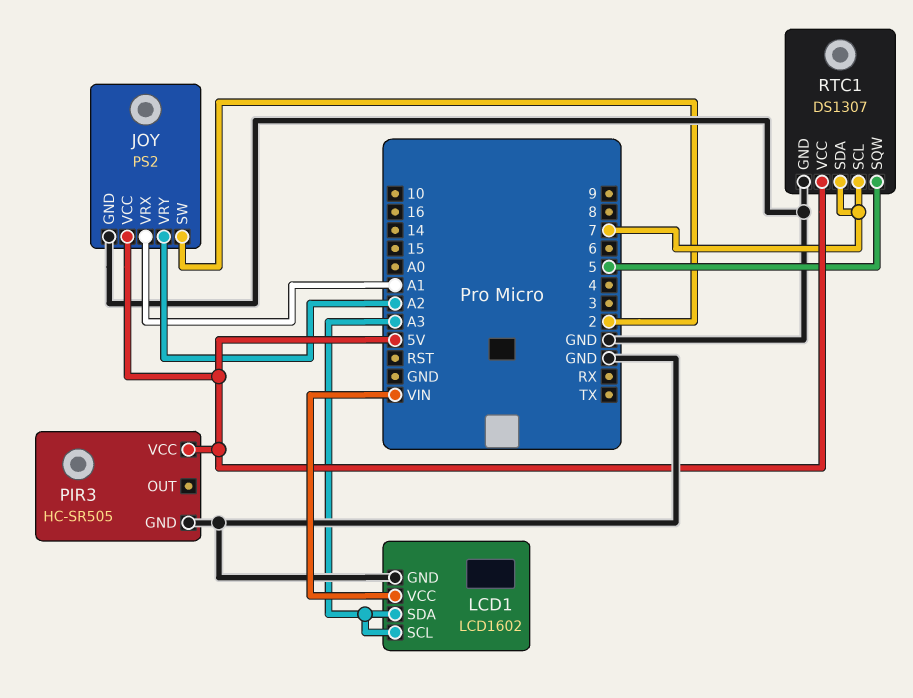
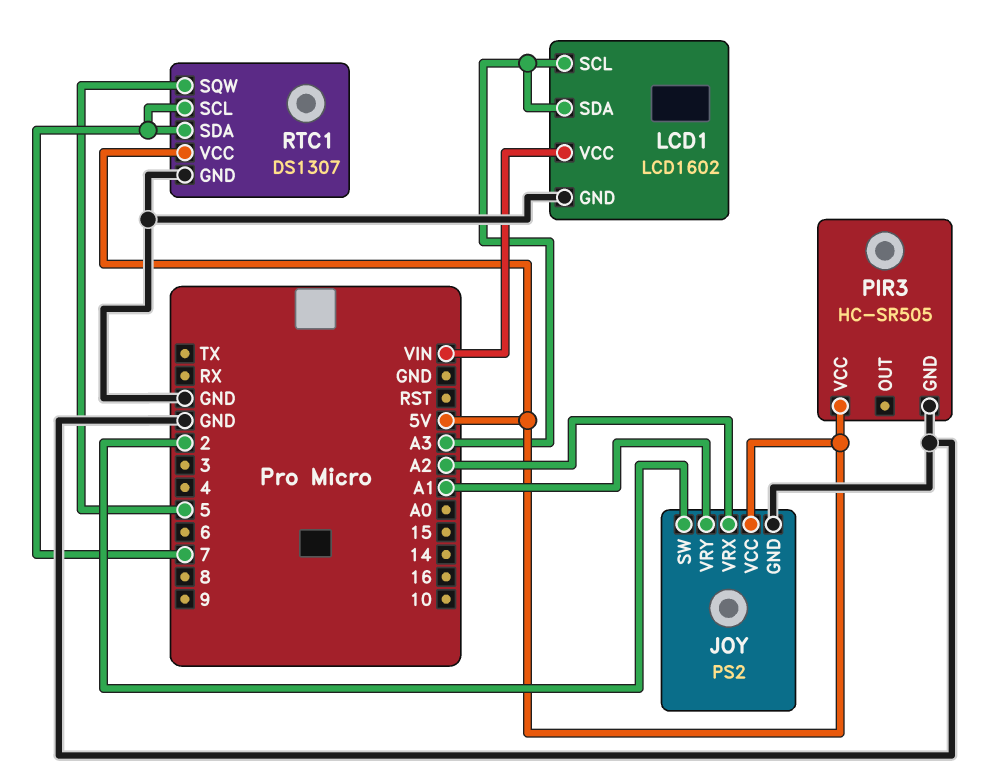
JOY pin VRX: A1 -> A2
JOY pin VRY: A2 -> A1

